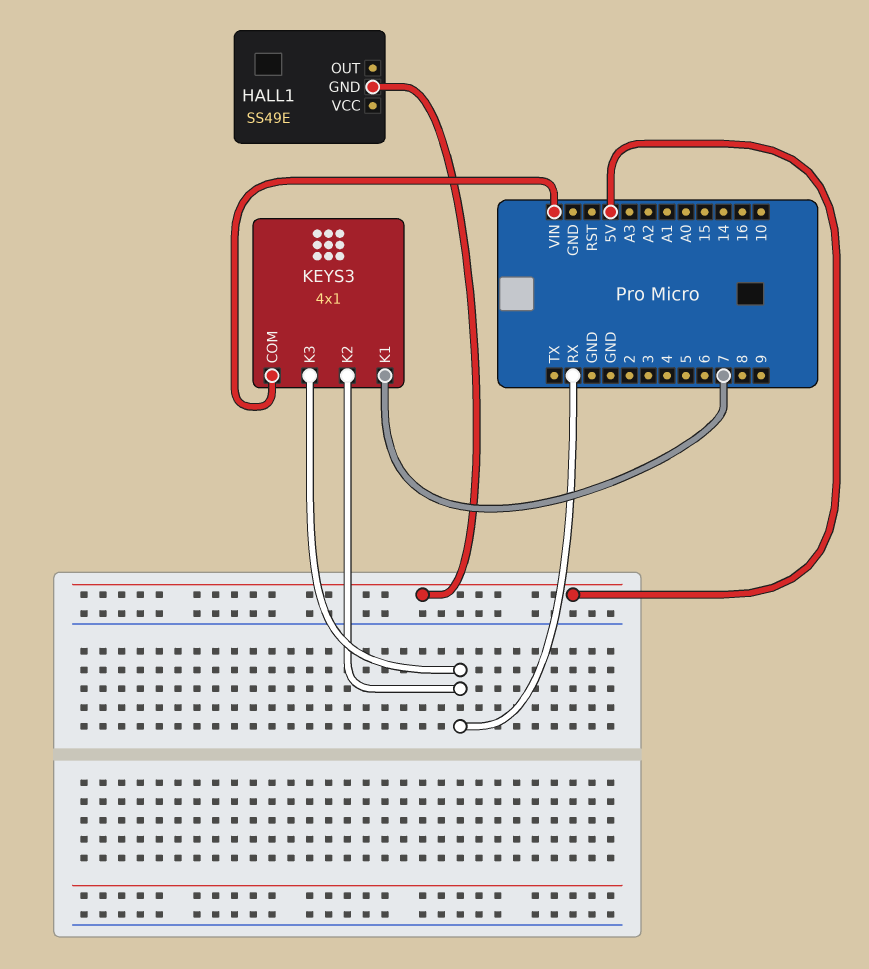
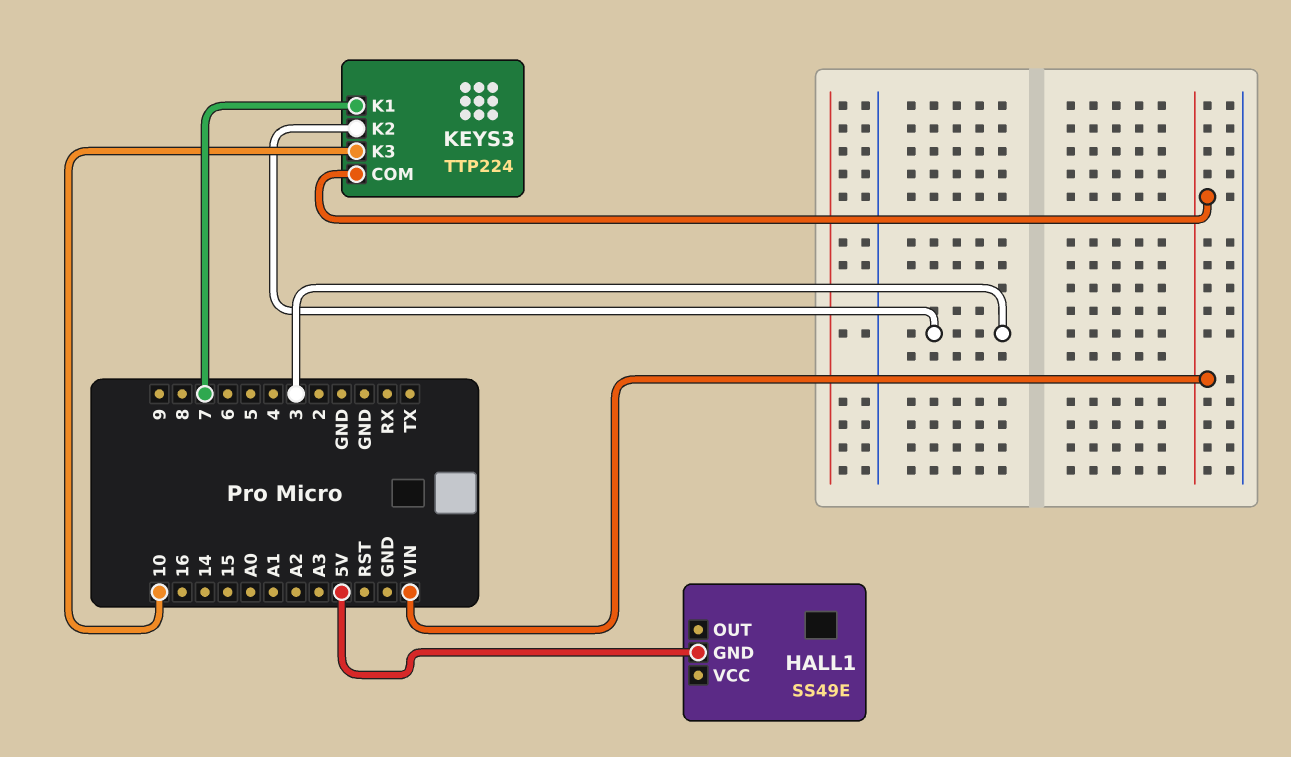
KEYS3: 4x1 -> TTP224
KEYS3 pin K2: RX -> 3
KEYS3 pin K3: RX -> 10

